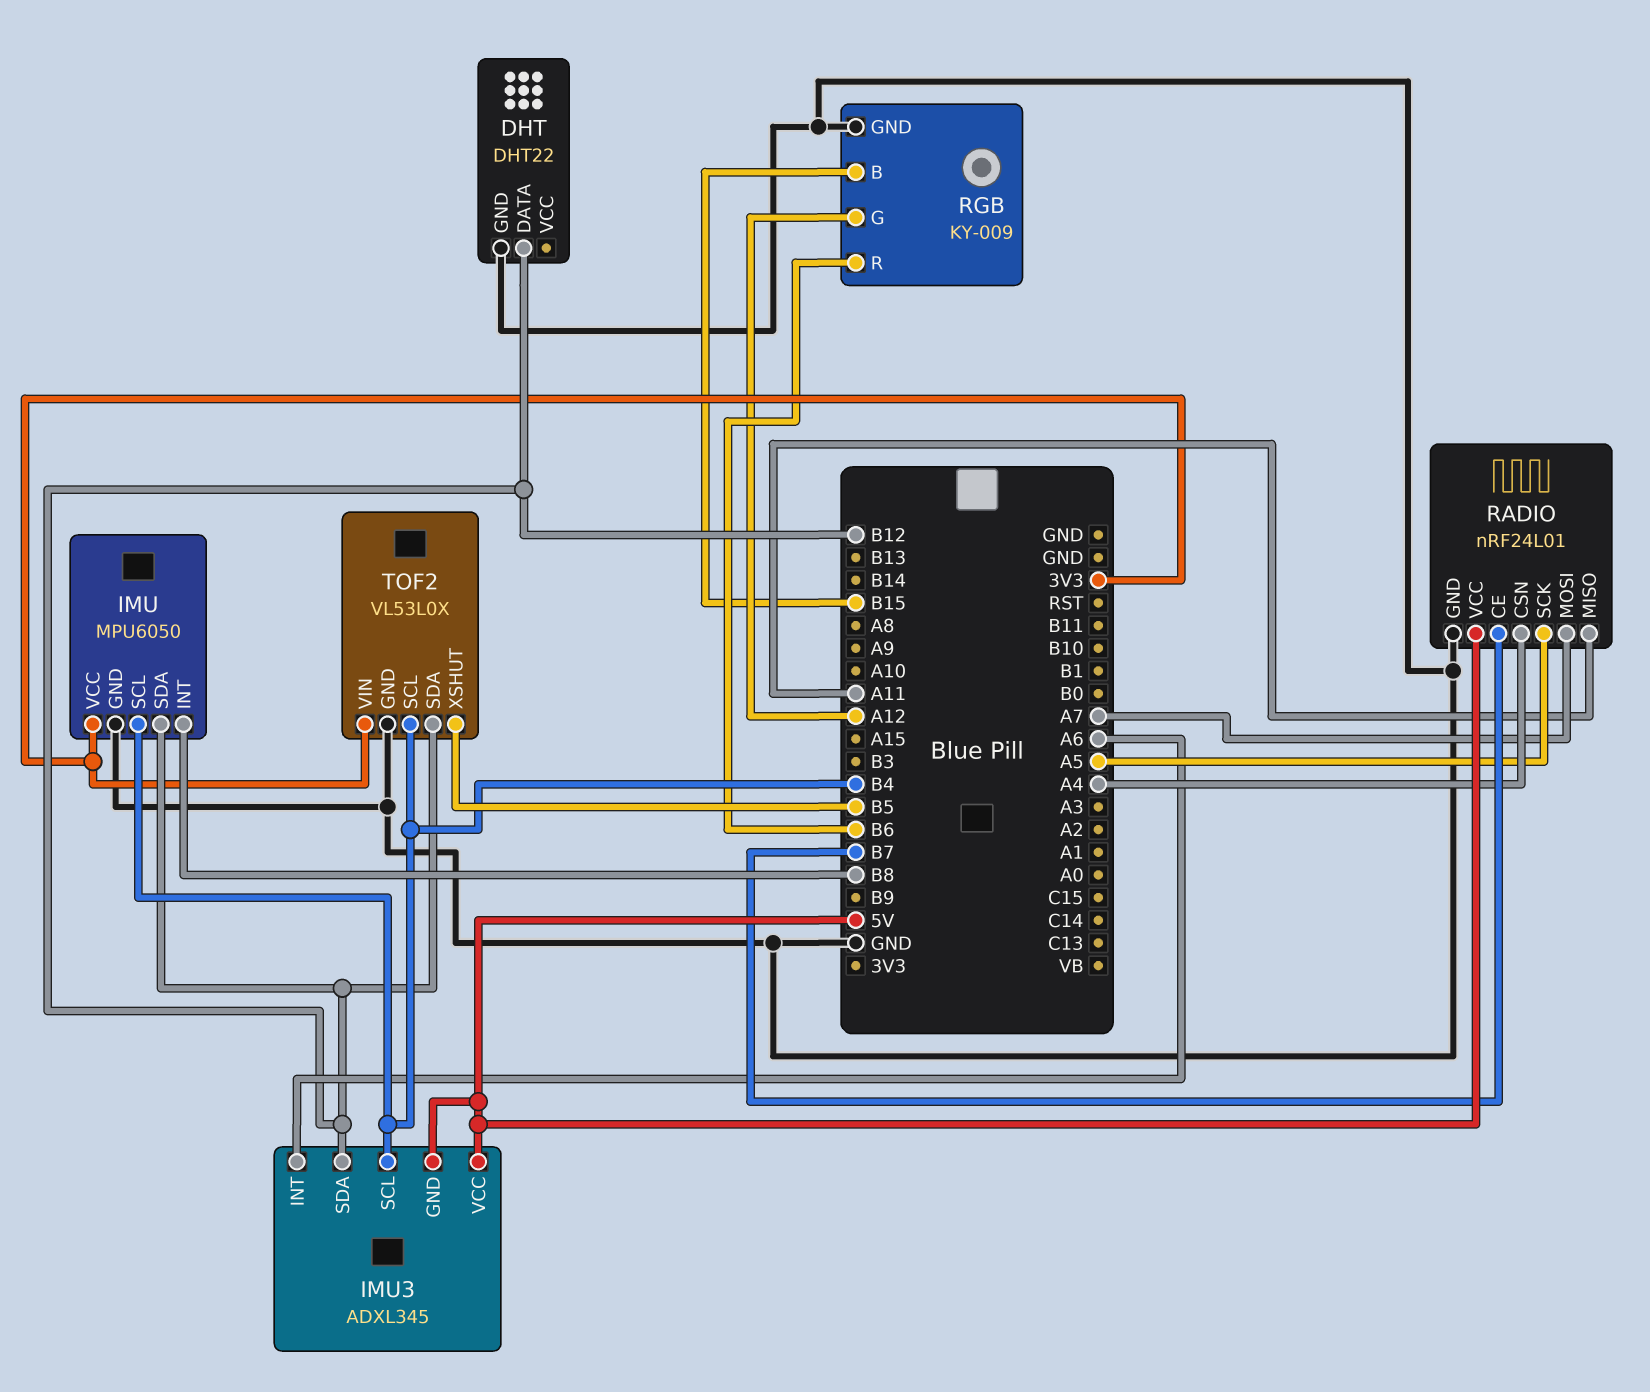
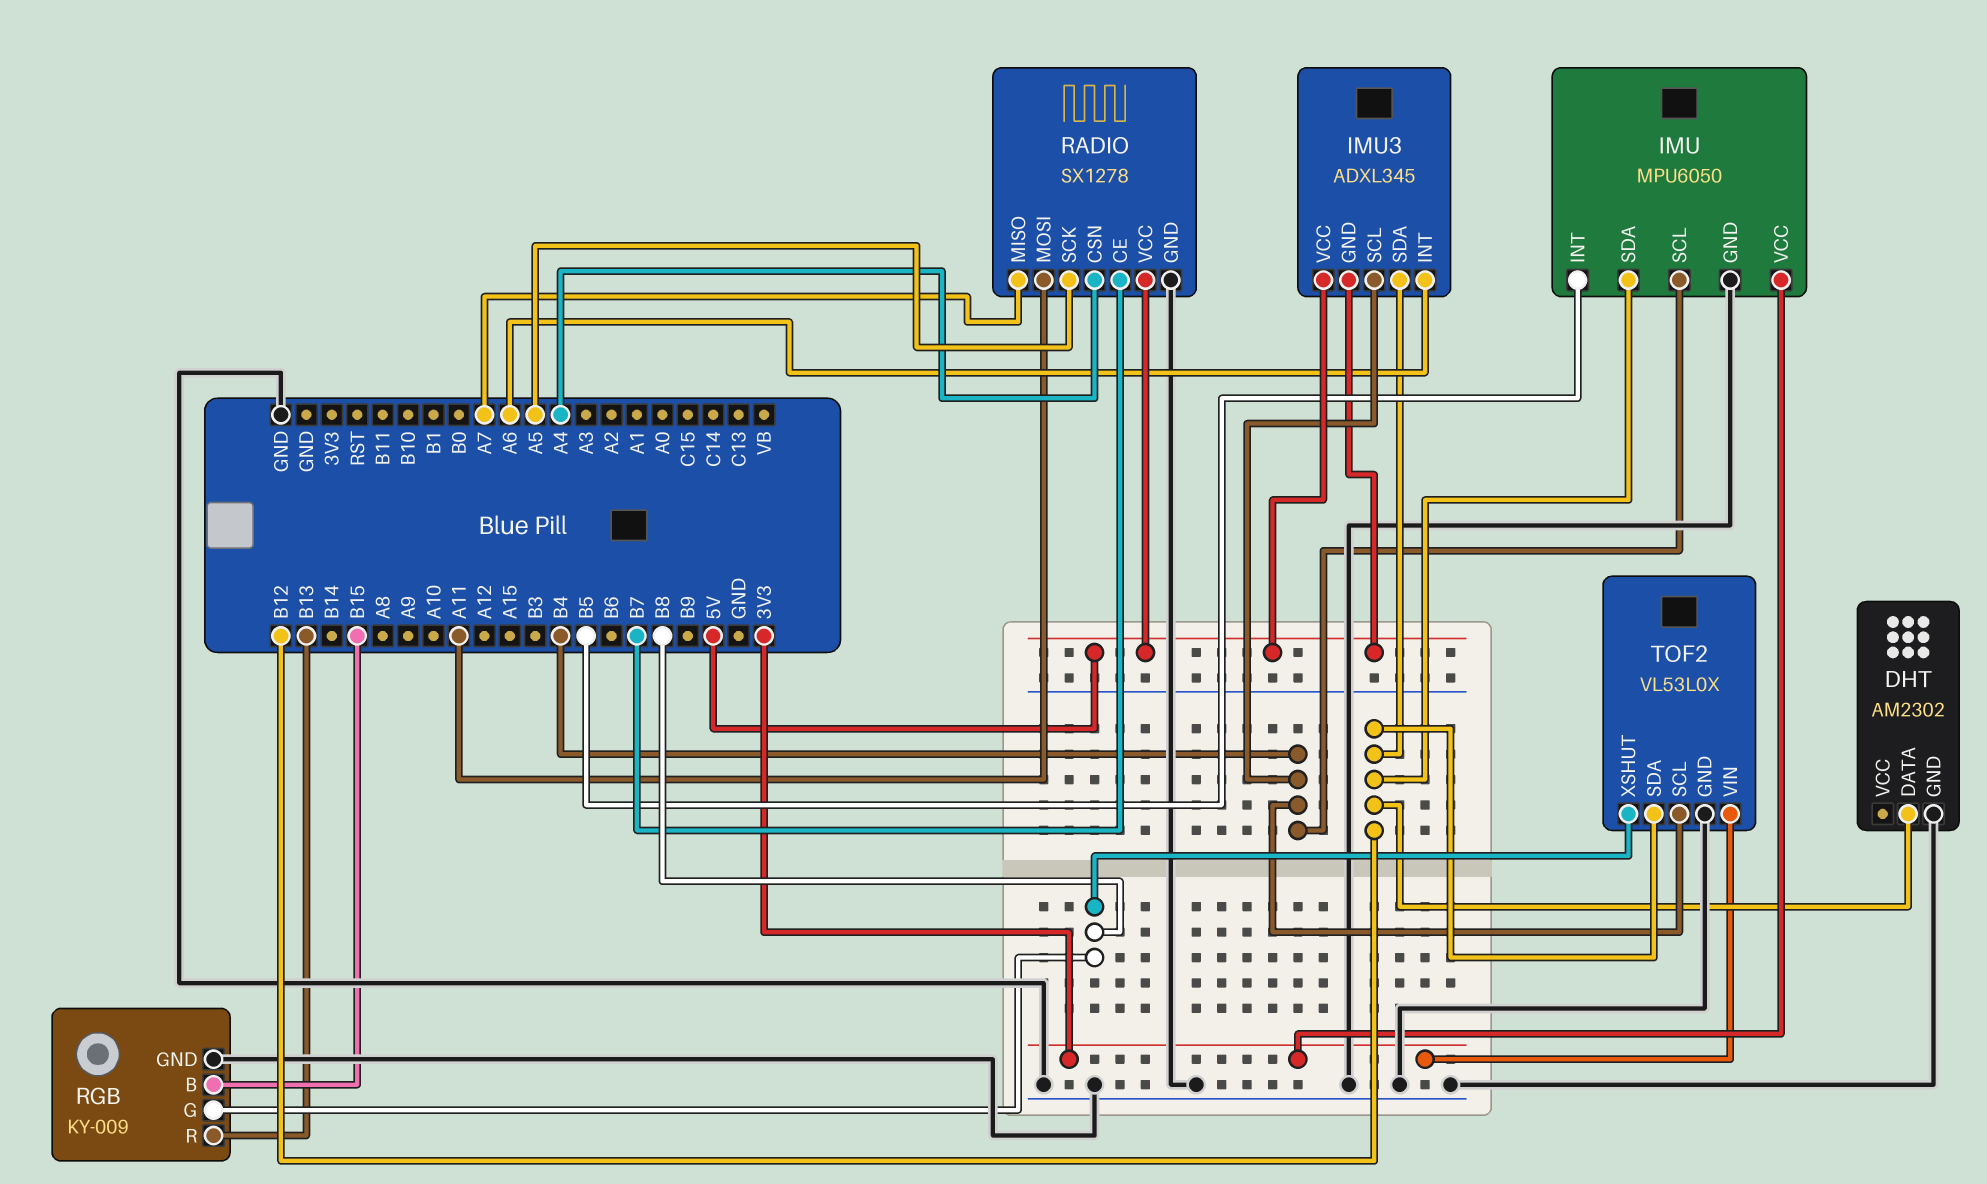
DHT: DHT22 -> AM2302
IMU pin INT: B8 -> B5
RADIO: nRF24L01 -> SX1278
RADIO pin MISO: A11 -> A7
RADIO pin MOSI: A7 -> A11
RGB pin G: A12 -> B8
RGB pin R: B6 -> B13
TOF2 pin XSHUT: B5 -> B8

